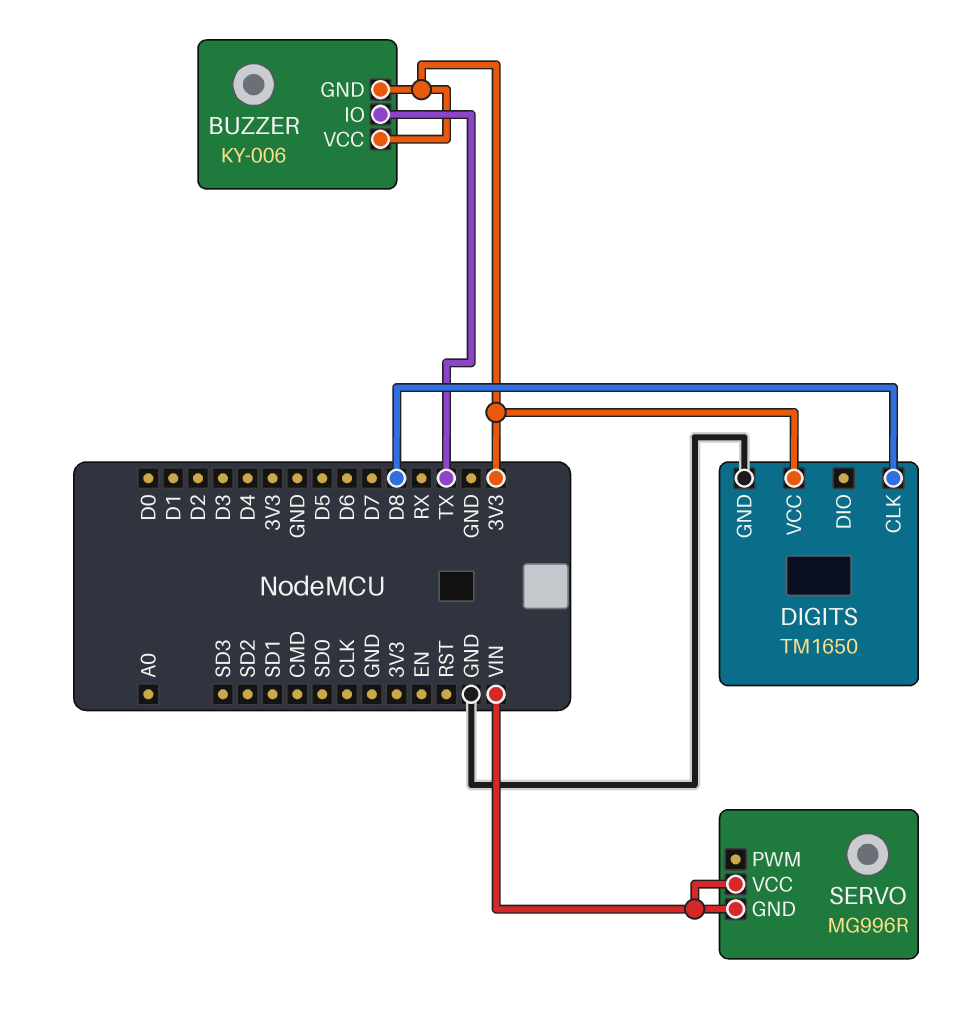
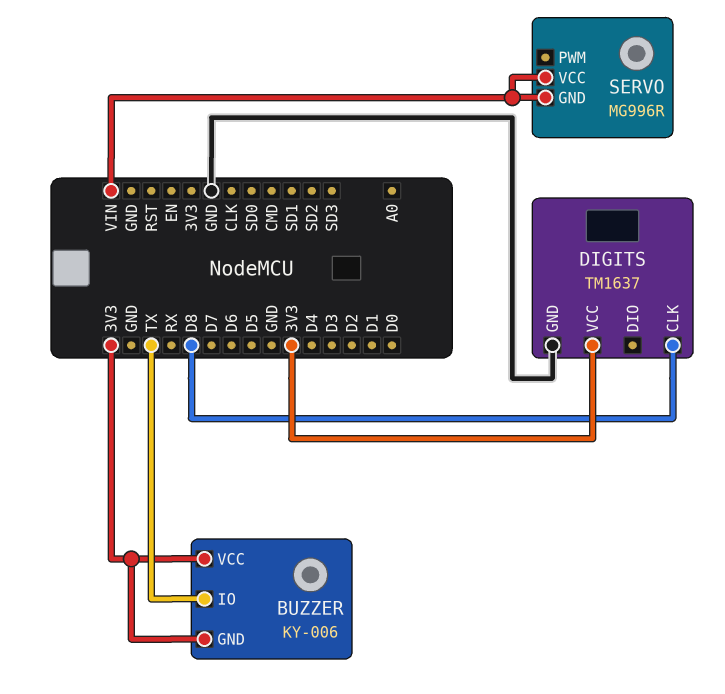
DIGITS: TM1650 -> TM1637

